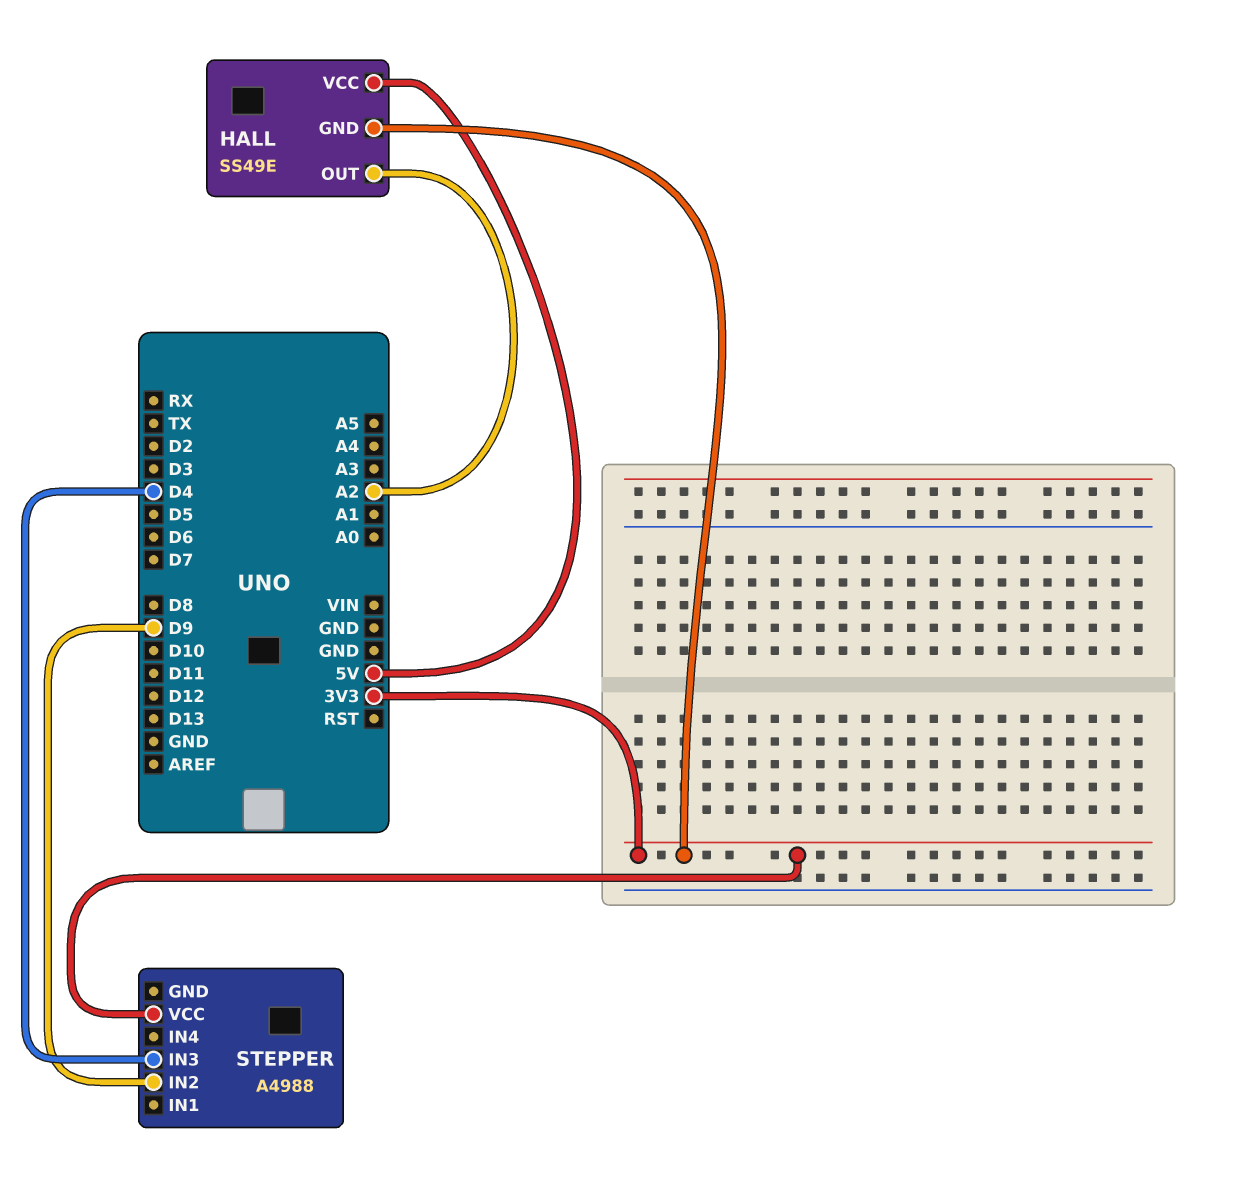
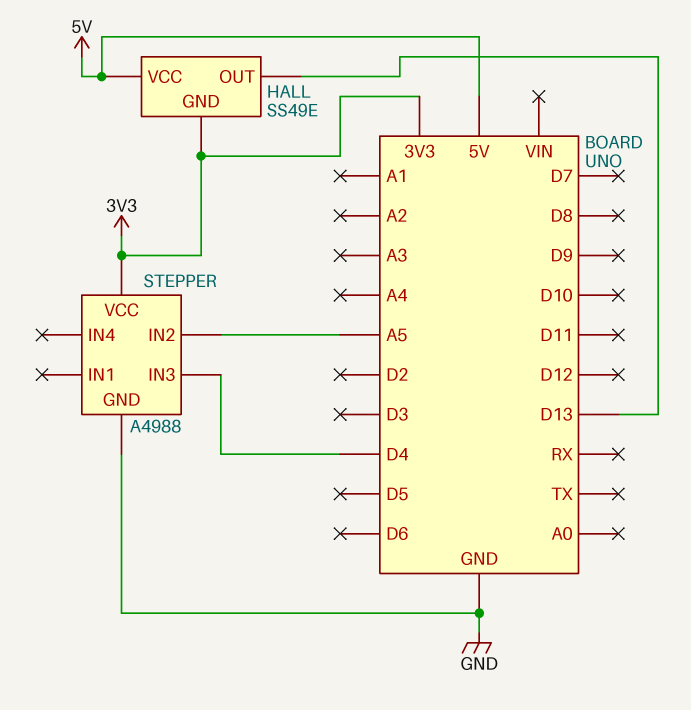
HALL pin OUT: A2 -> D13
STEPPER pin GND: none -> GND
STEPPER pin IN2: D9 -> A5

